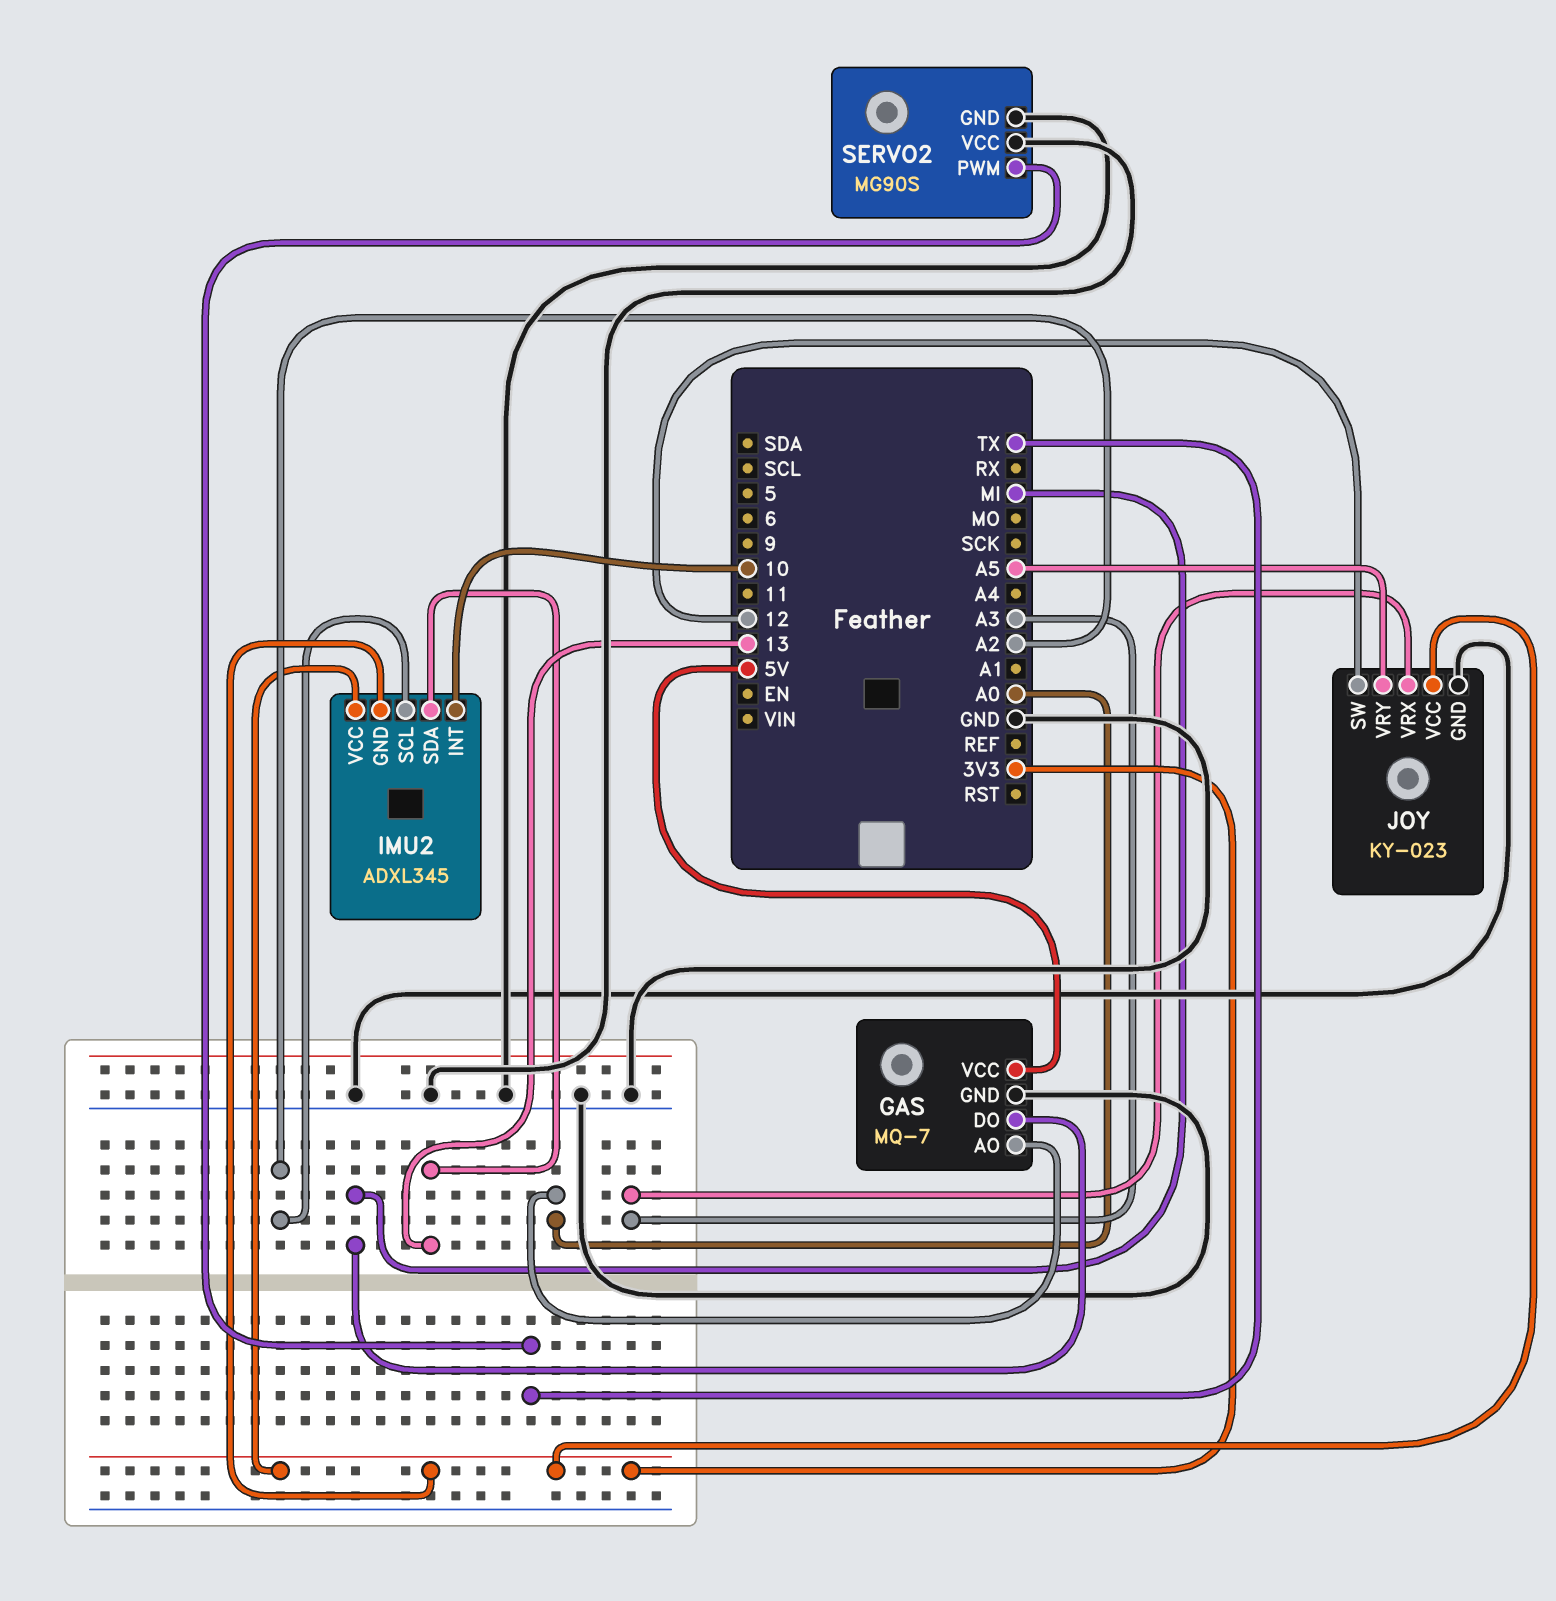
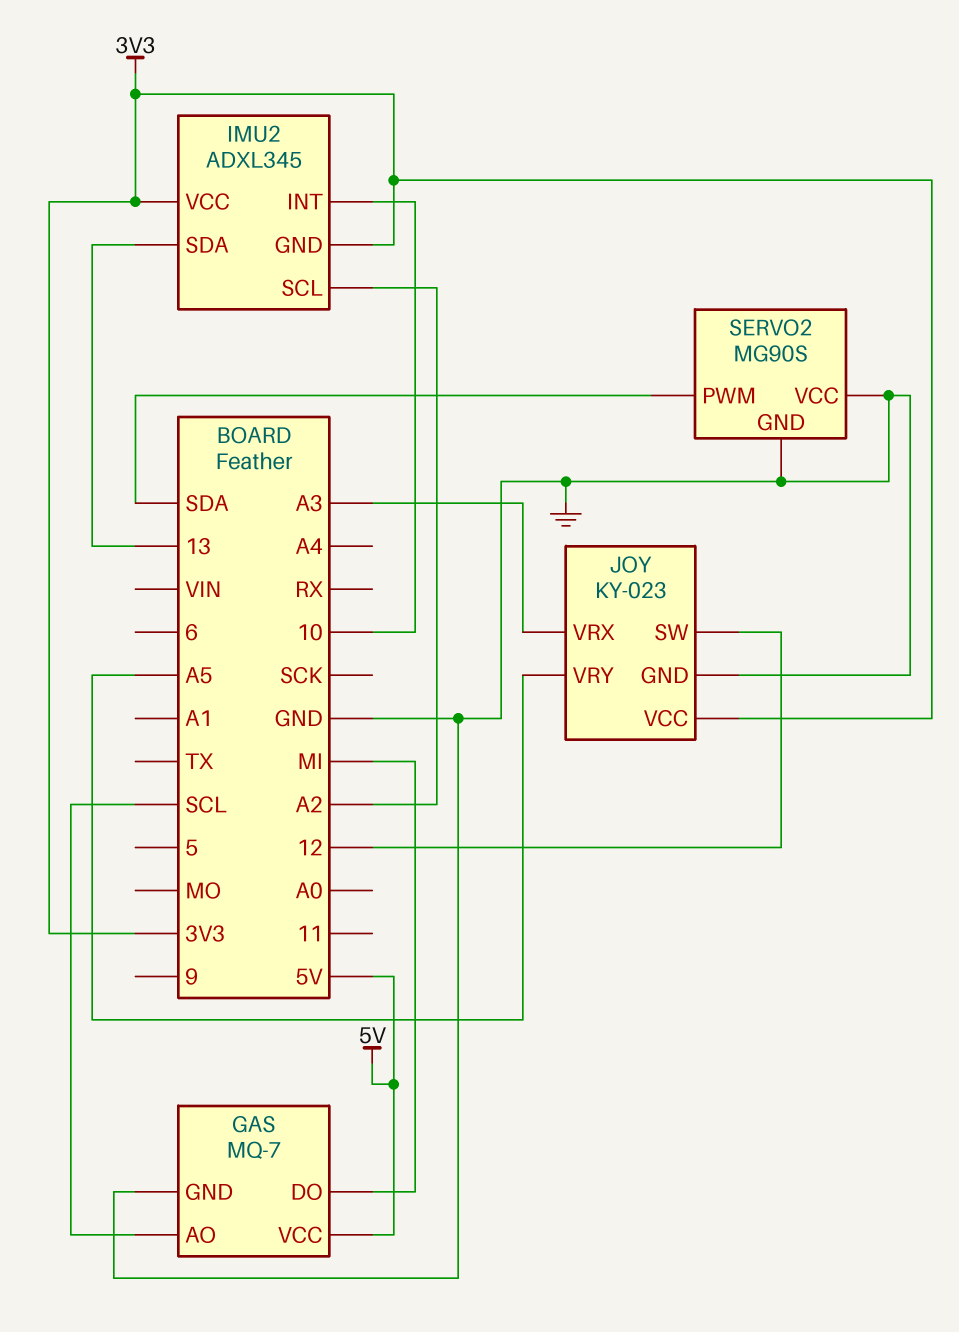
GAS pin AO: A0 -> SCL
SERVO2 pin PWM: TX -> SDA

